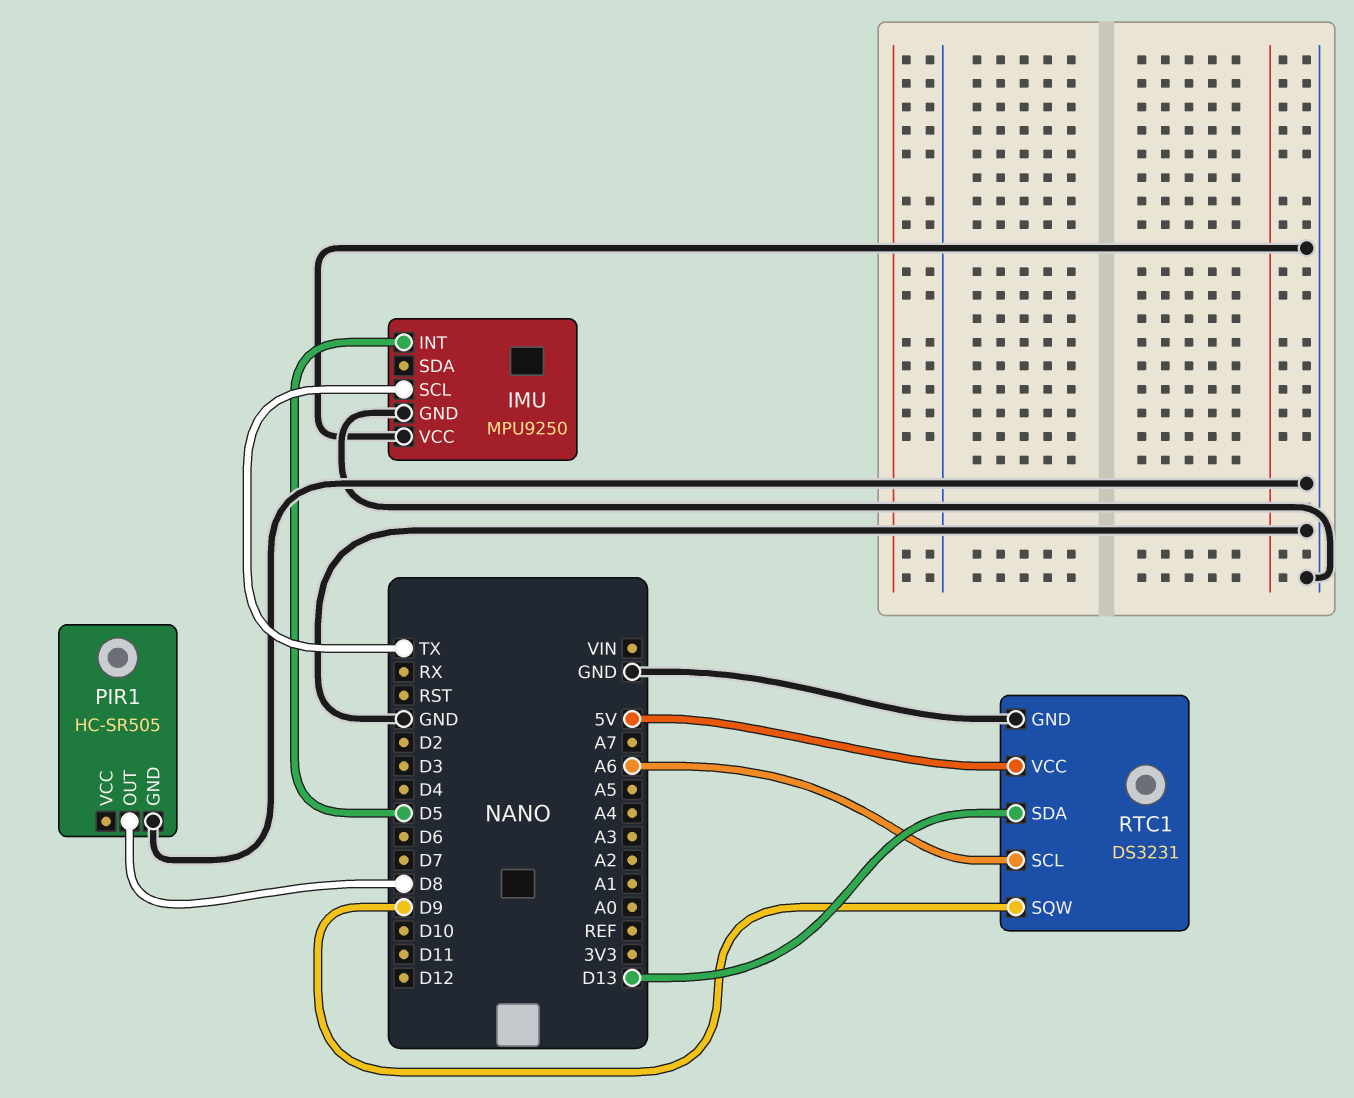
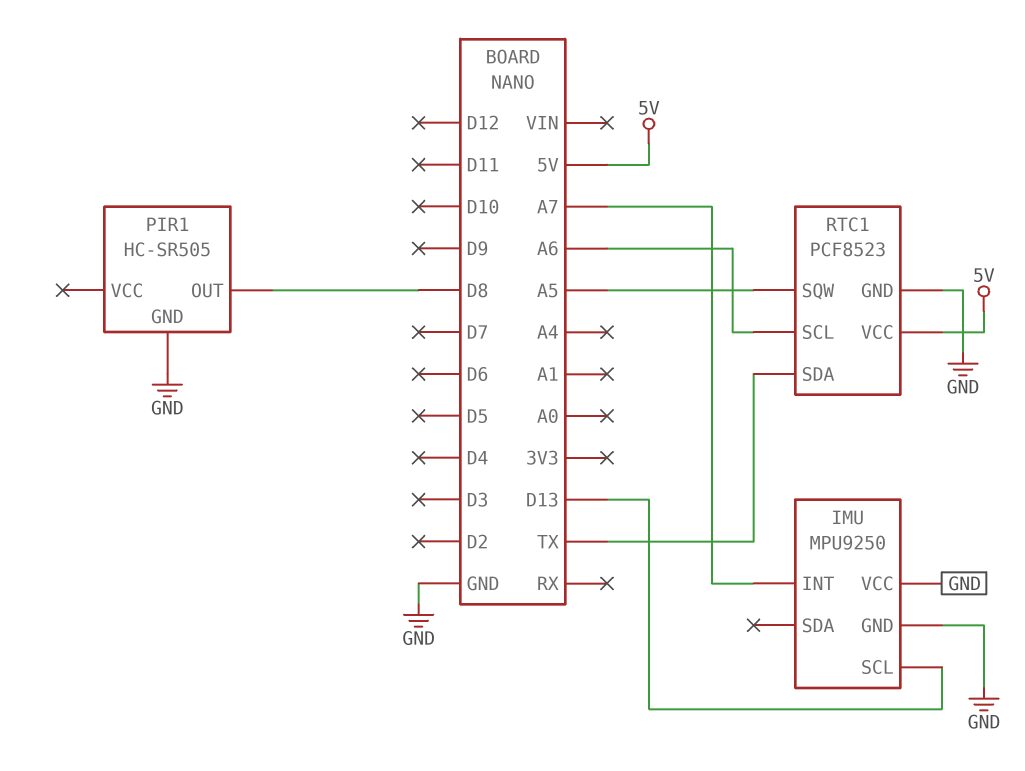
IMU pin INT: D5 -> A7
IMU pin SCL: TX -> D13
RTC1: DS3231 -> PCF8523
RTC1 pin SDA: D13 -> TX
RTC1 pin SQW: D9 -> A5

